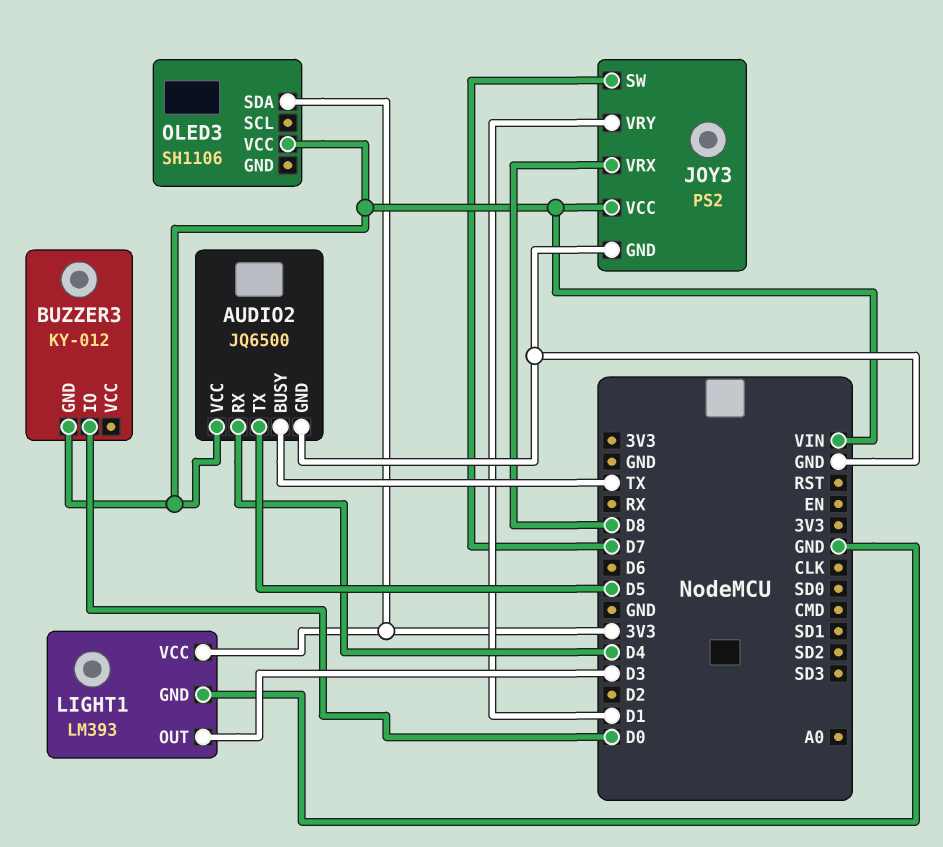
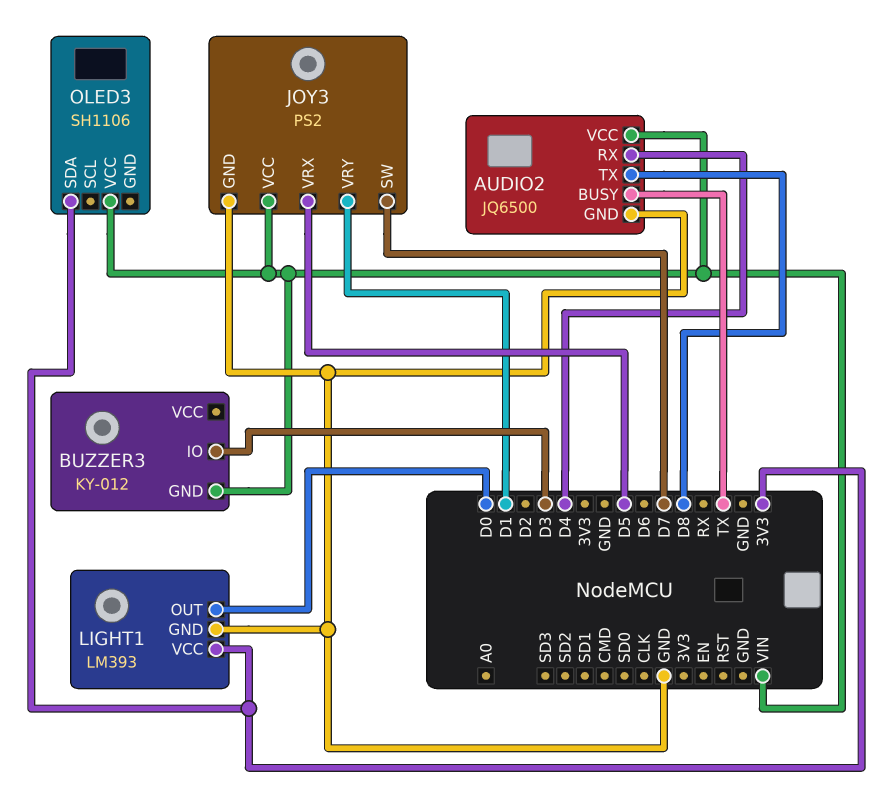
AUDIO2 pin TX: D5 -> D8
BUZZER3 pin IO: D0 -> D3
JOY3 pin VRX: D8 -> D5
LIGHT1 pin OUT: D3 -> D0

